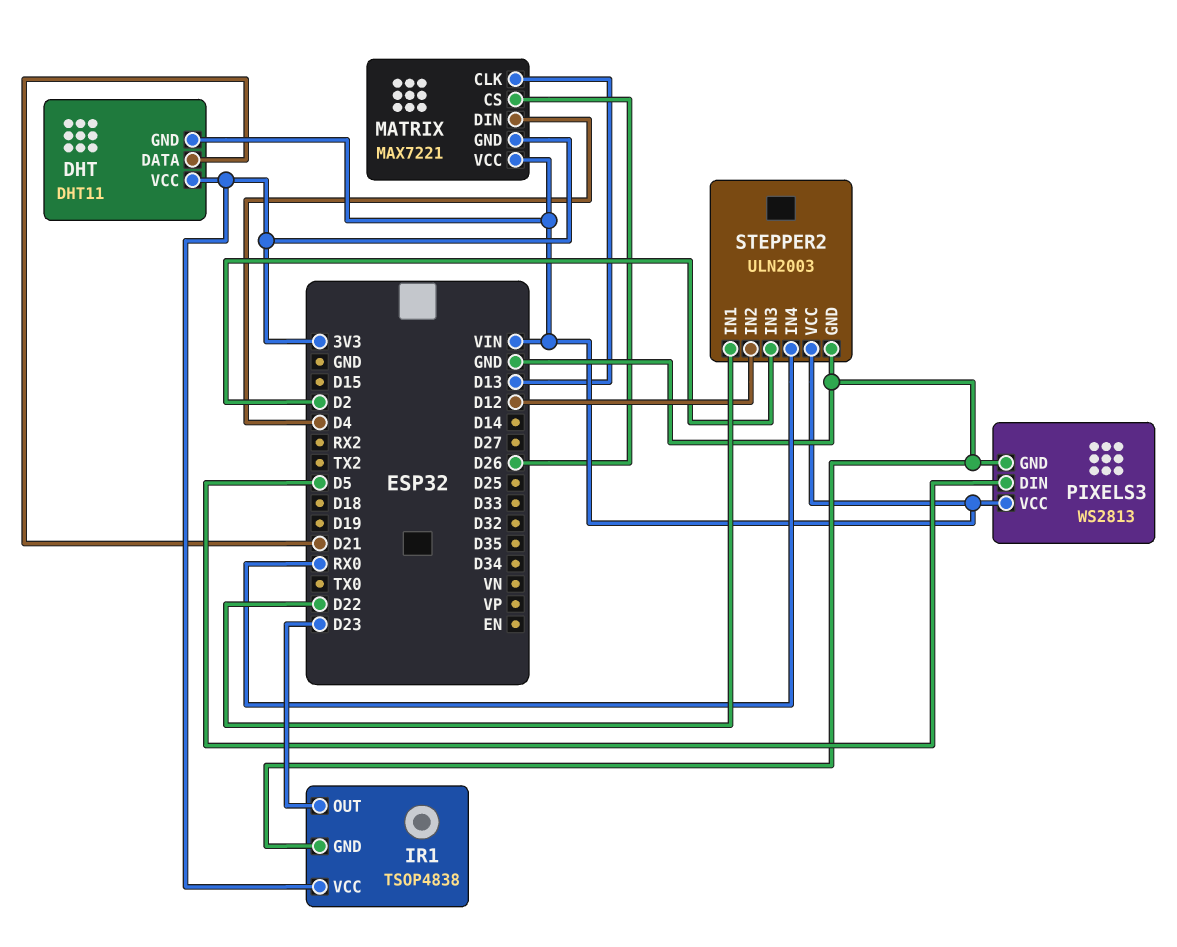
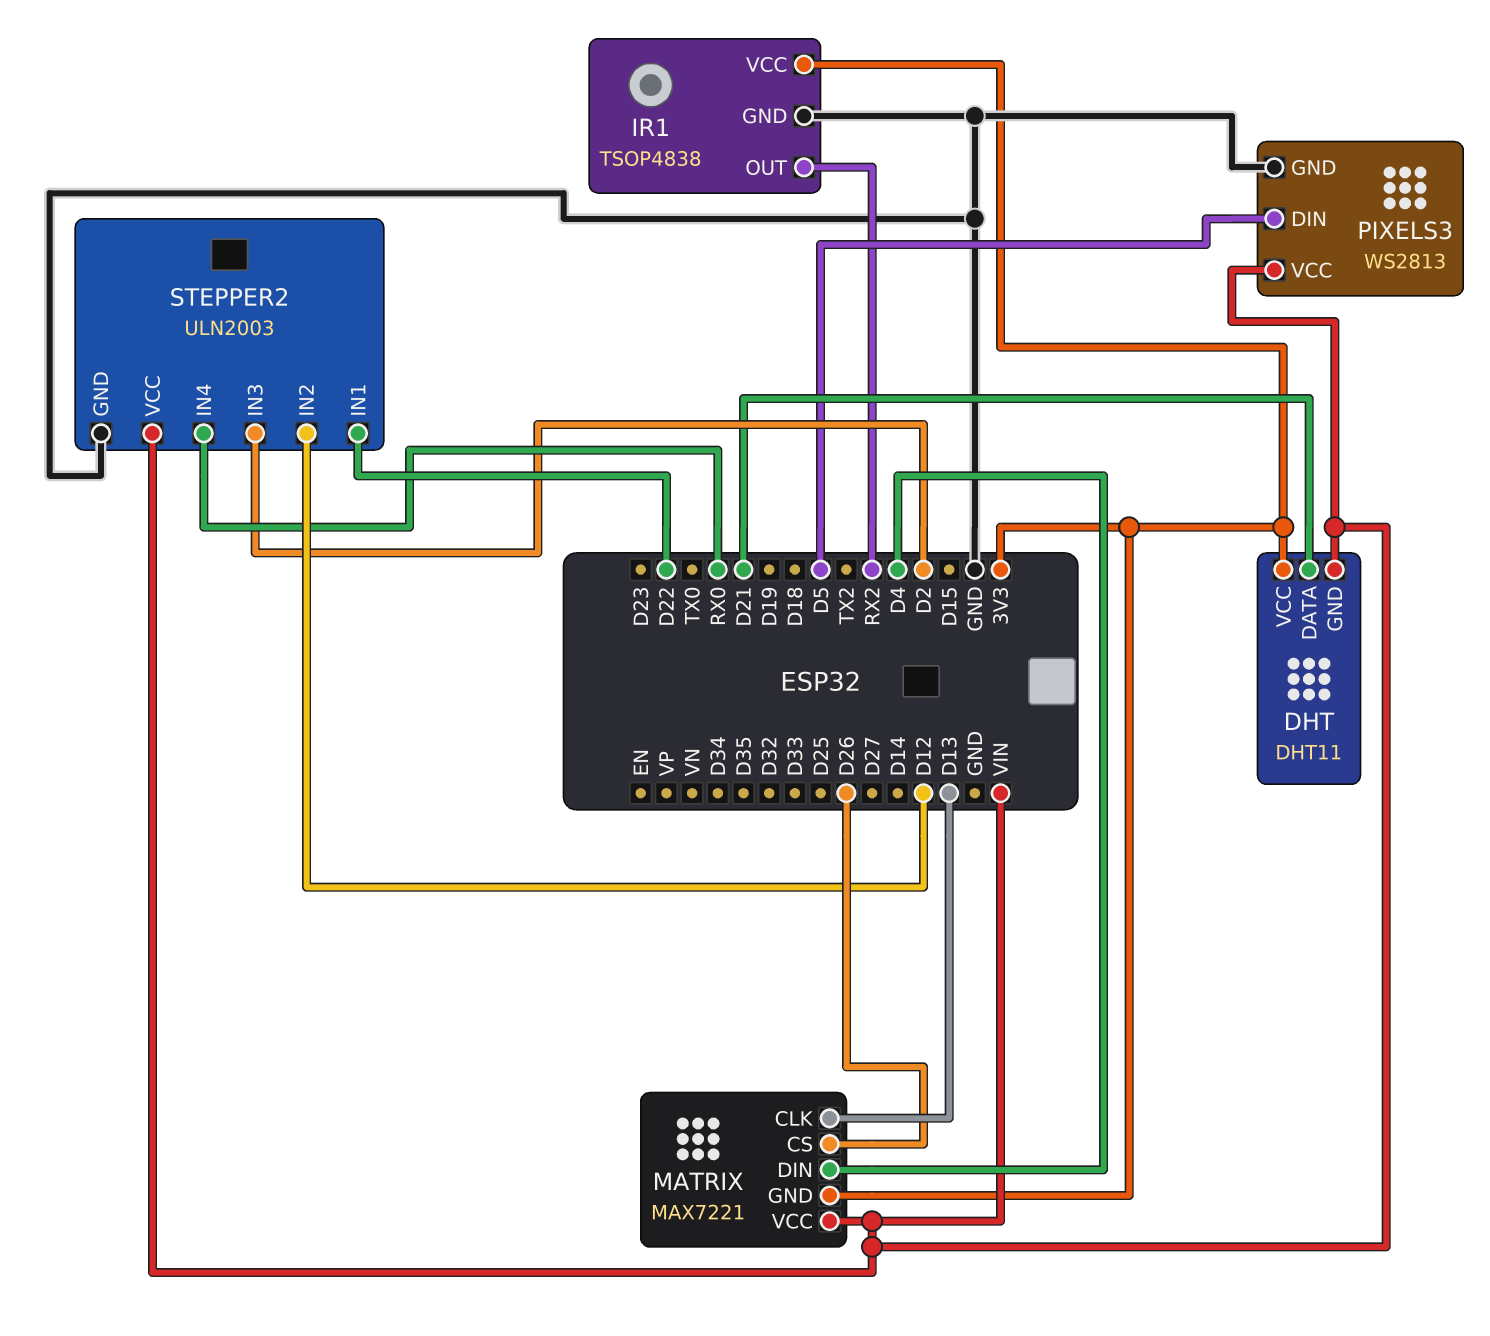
IR1 pin OUT: D23 -> RX2

